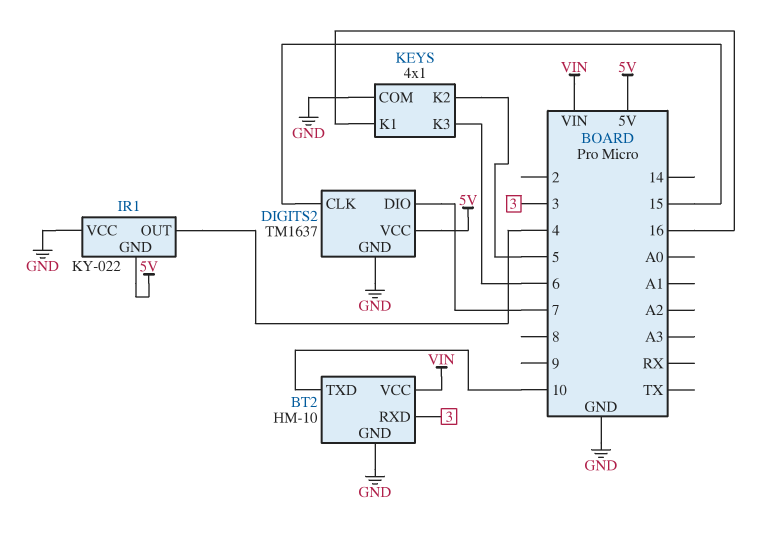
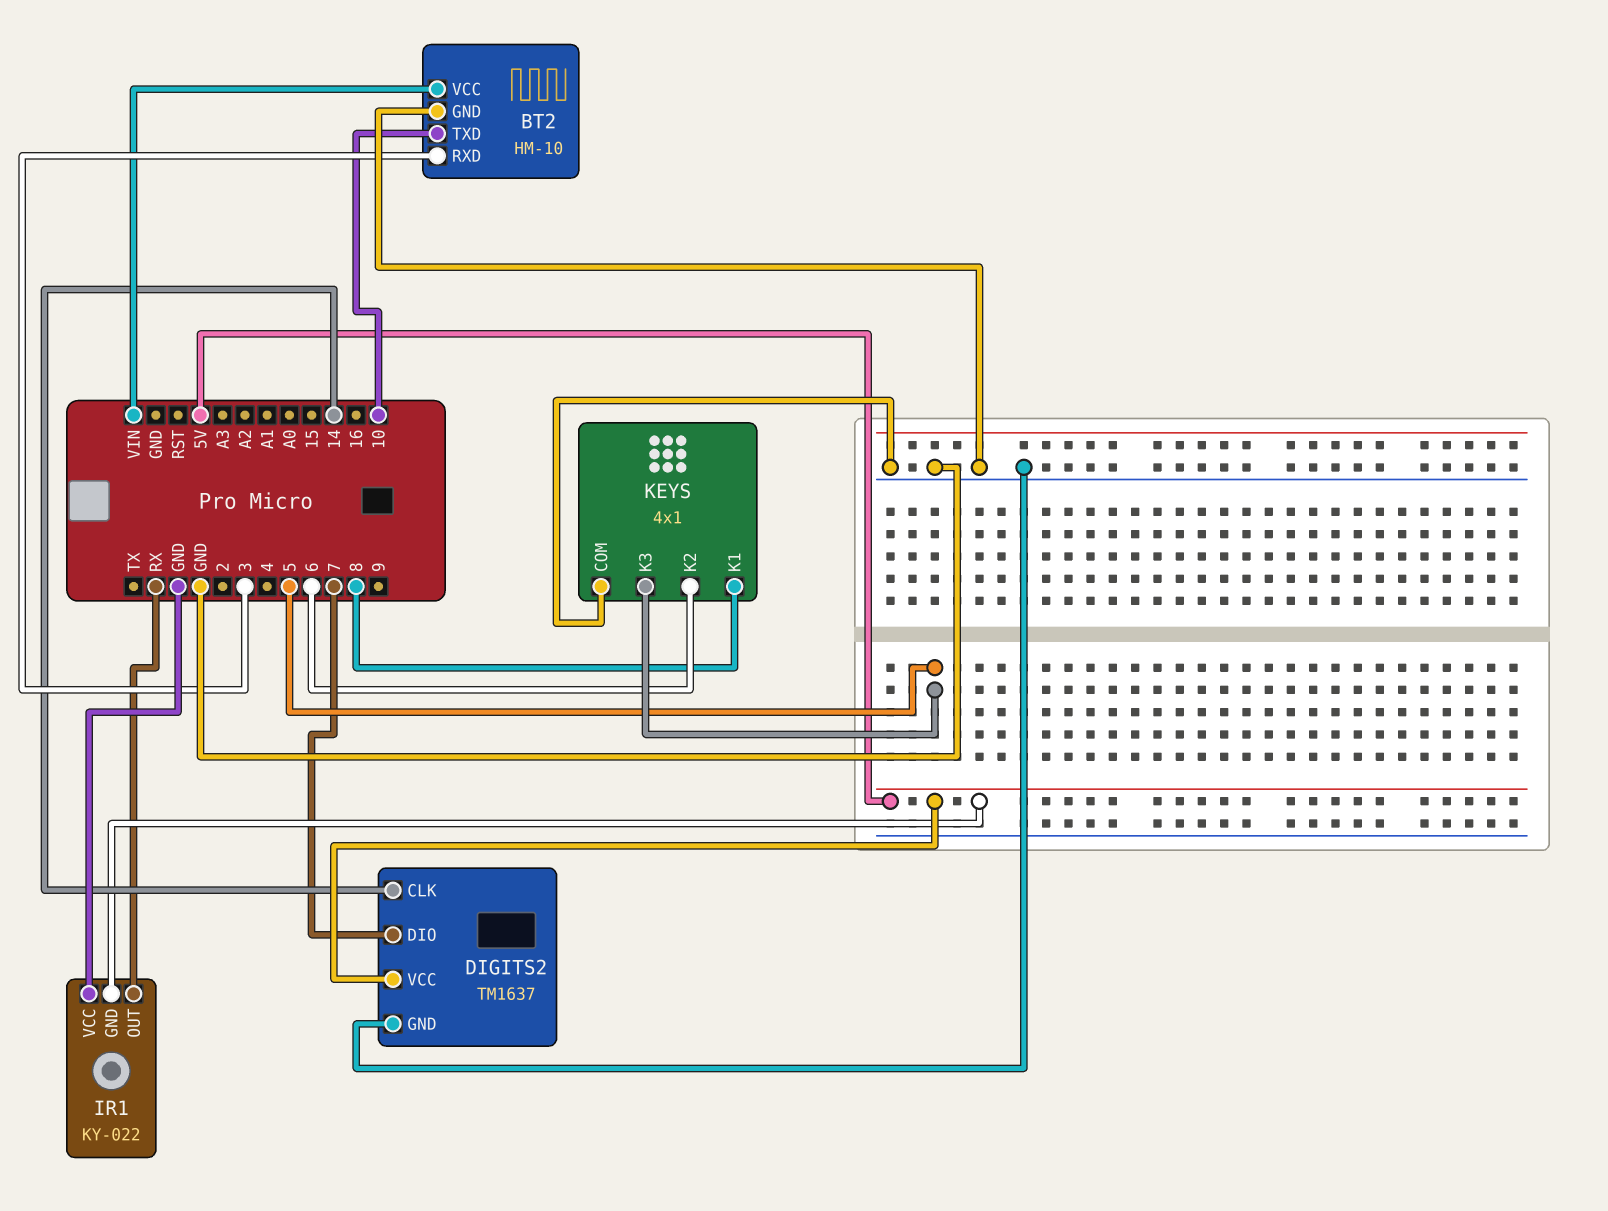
DIGITS2 pin CLK: 15 -> 14
IR1 pin OUT: 4 -> RX
KEYS pin K1: 16 -> 8
KEYS pin K2: 5 -> 6
KEYS pin K3: 6 -> 5

